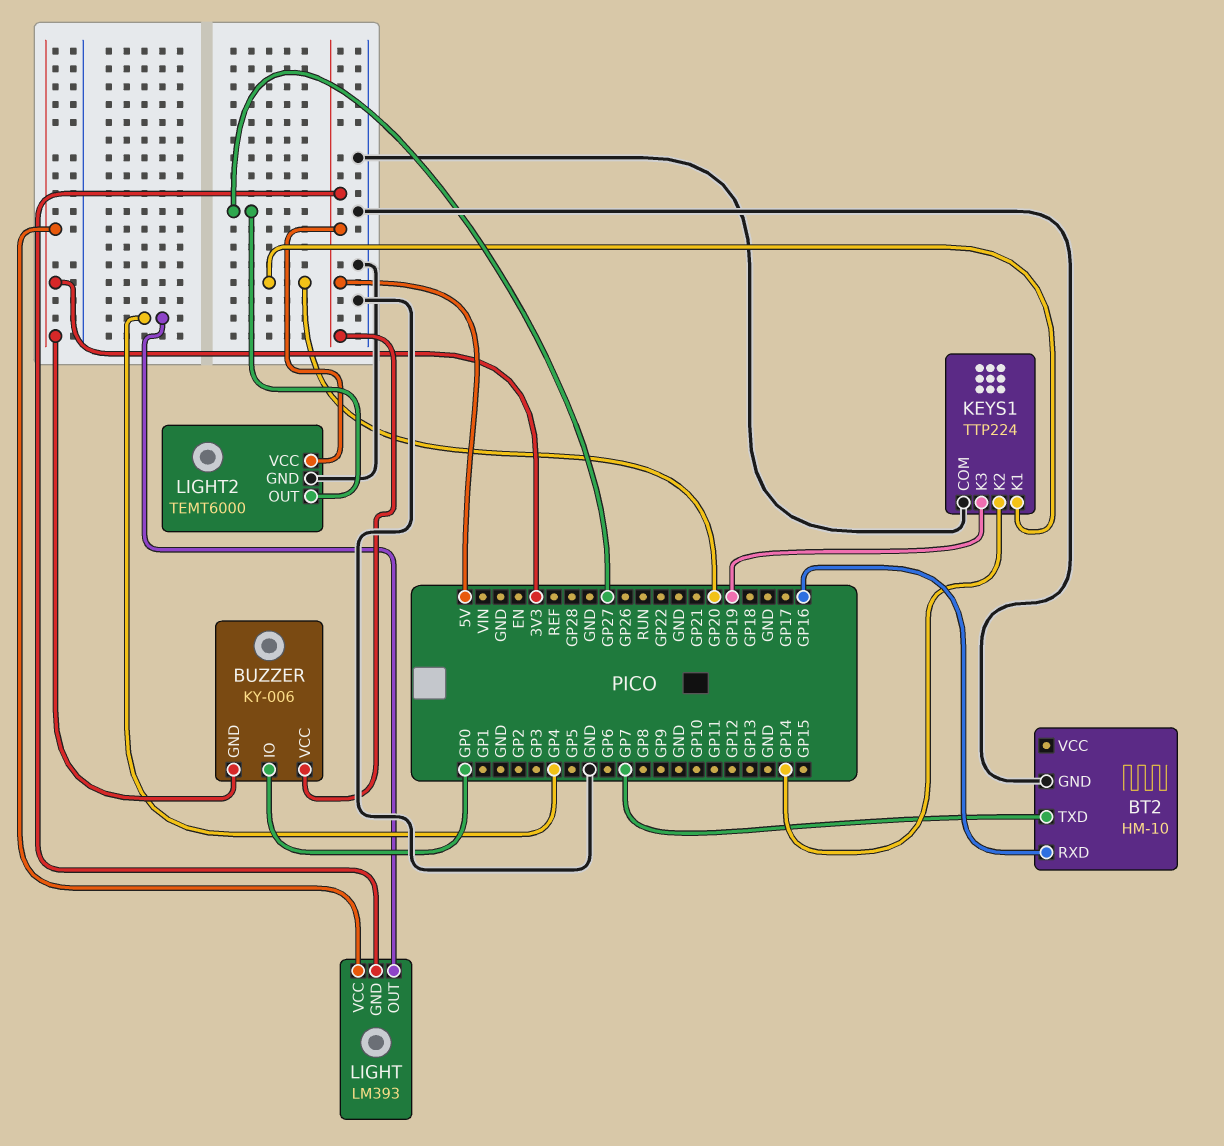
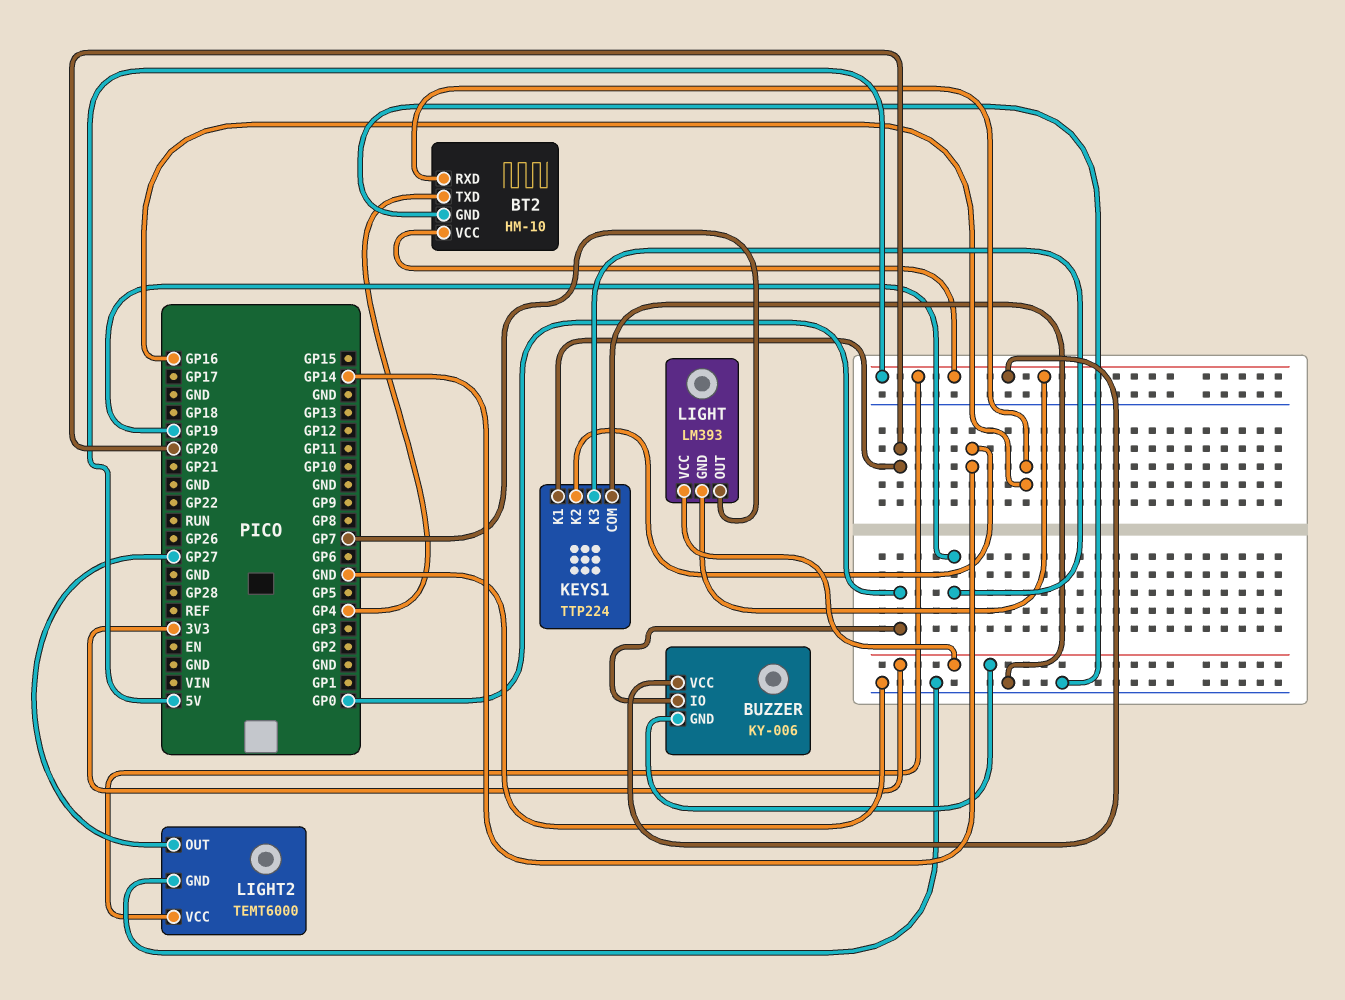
BT2 pin TXD: GP7 -> GP4
BT2 pin VCC: none -> 5V
LIGHT pin OUT: GP4 -> GP7

